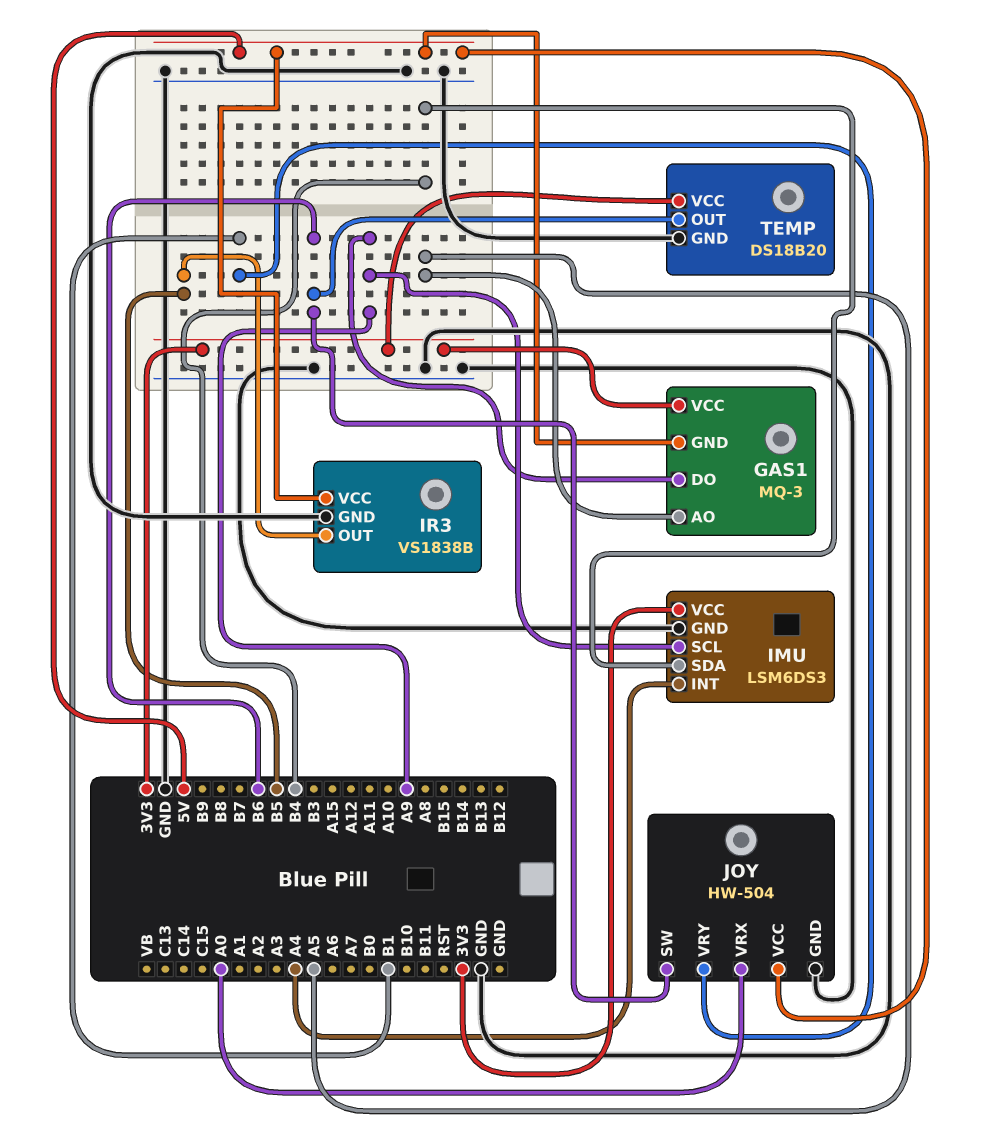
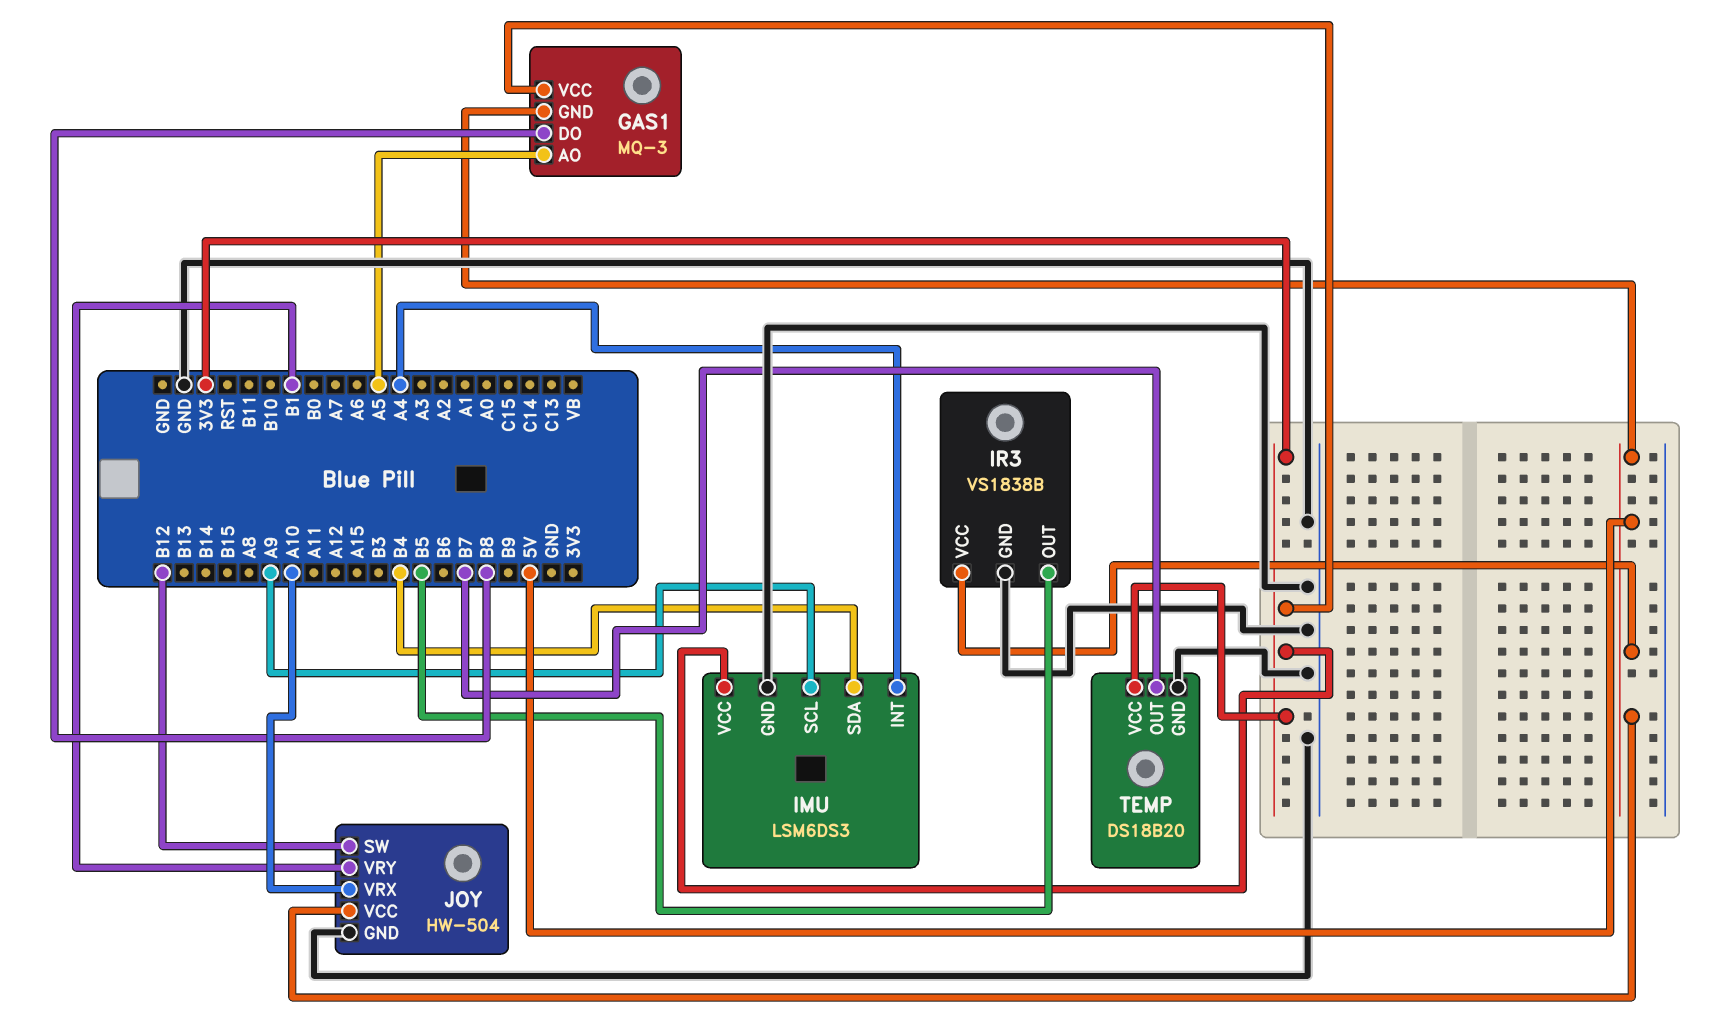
GAS1 pin DO: A9 -> B8
JOY pin SW: B6 -> B12
JOY pin VRX: A0 -> A10
TEMP pin OUT: B6 -> B7

